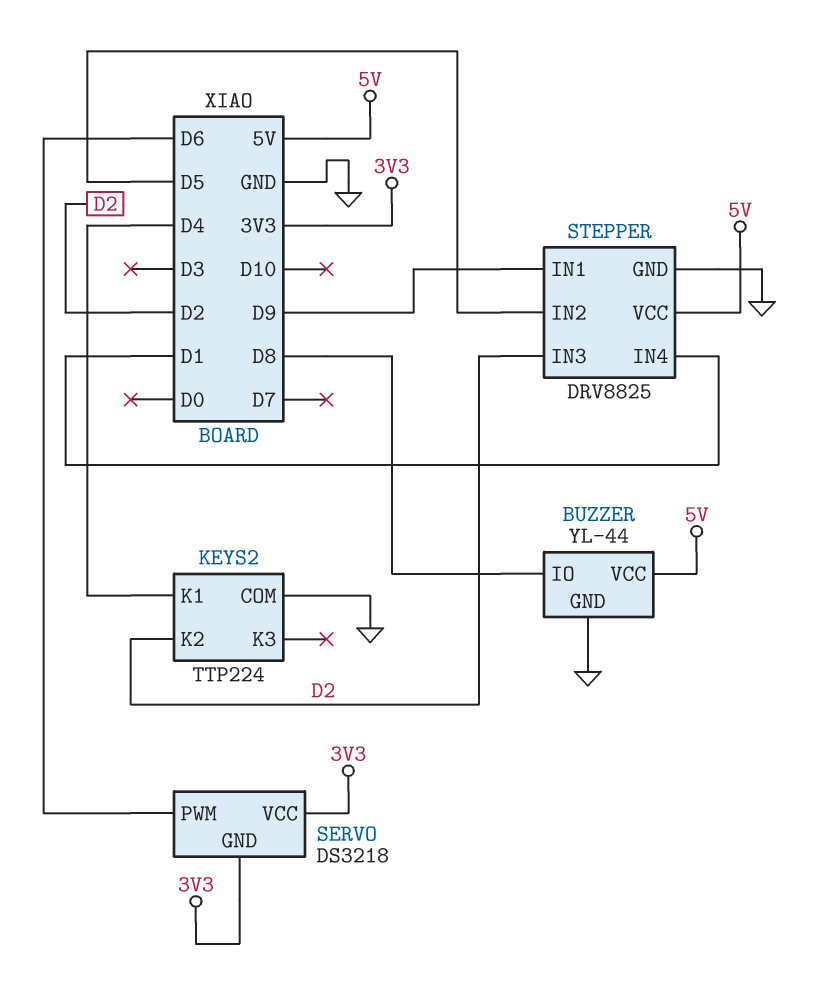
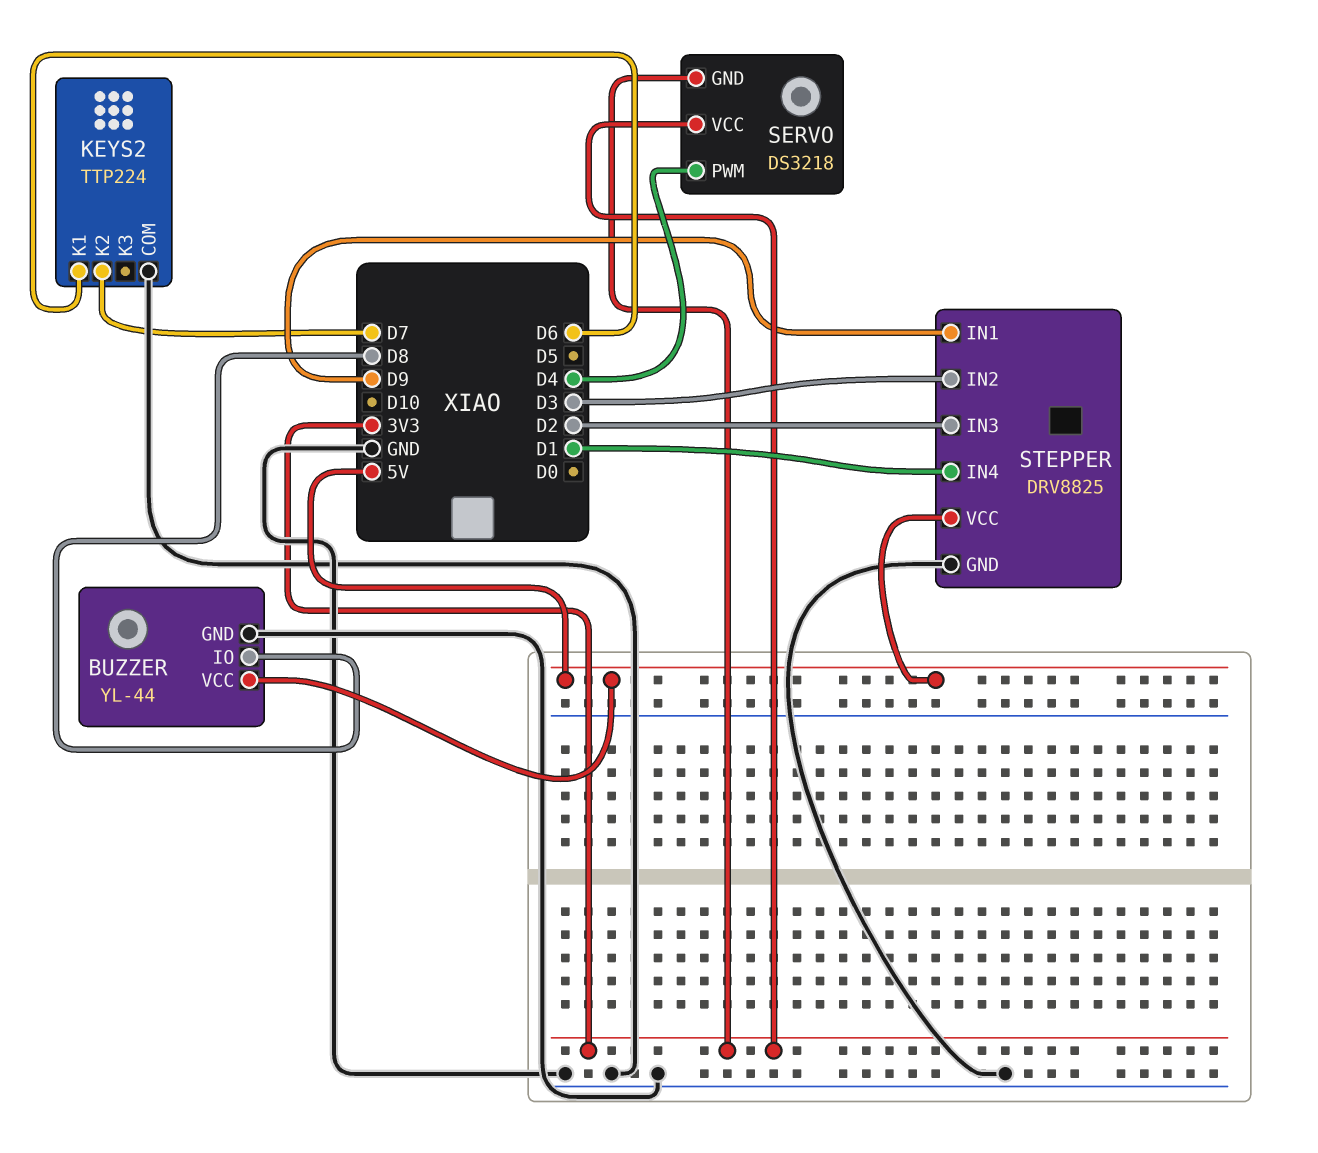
KEYS2 pin K1: D4 -> D6
KEYS2 pin K2: D2 -> D7
SERVO pin PWM: D6 -> D4
STEPPER pin IN2: D5 -> D3

